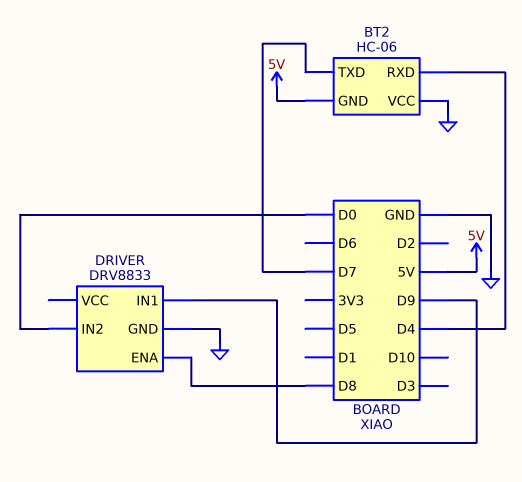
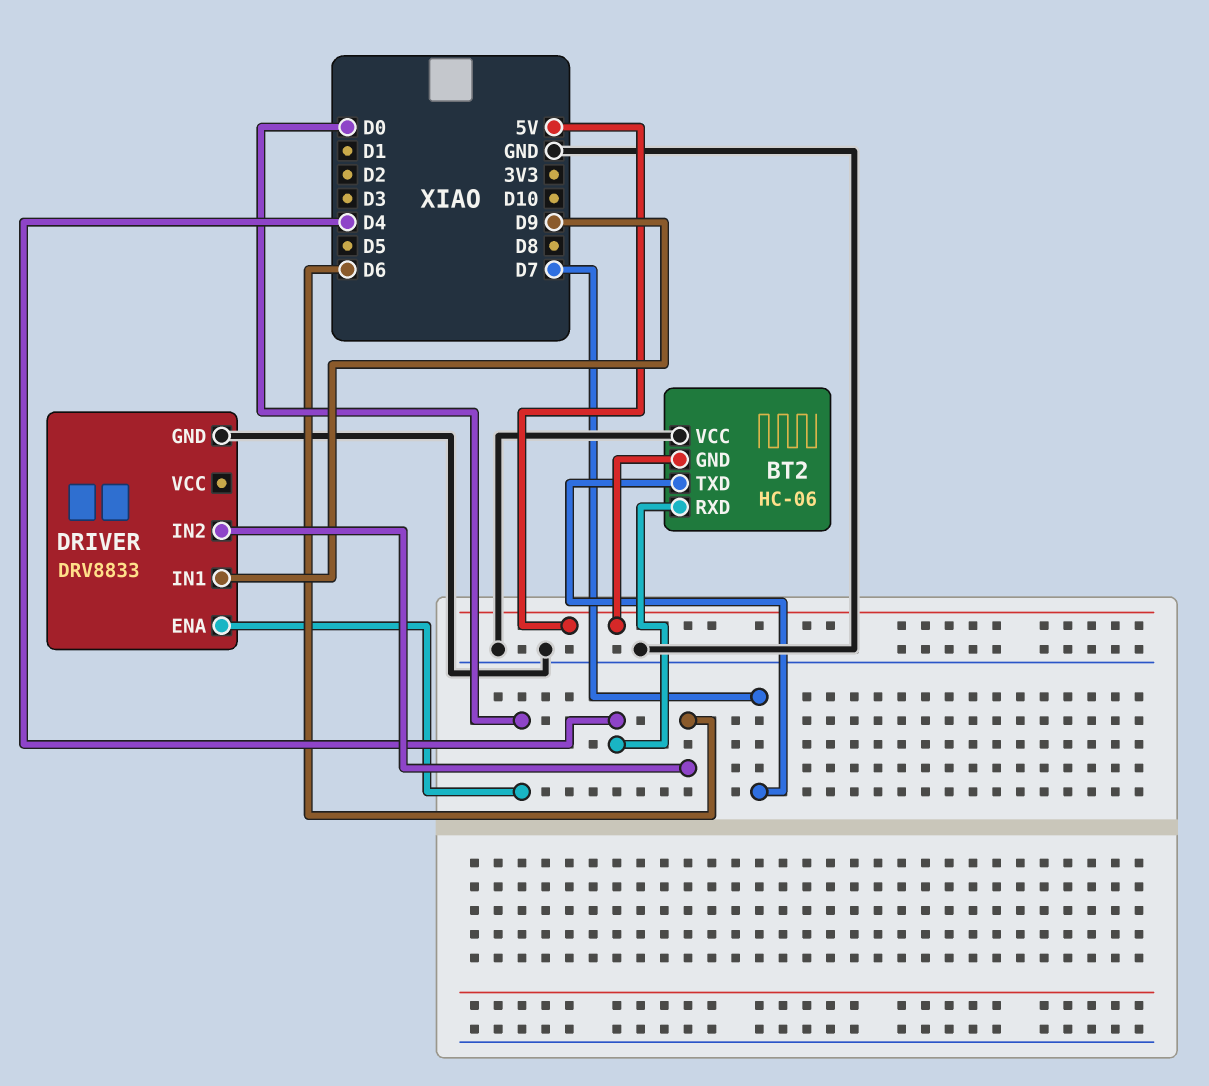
DRIVER pin ENA: D8 -> D0
DRIVER pin IN2: D0 -> D6

